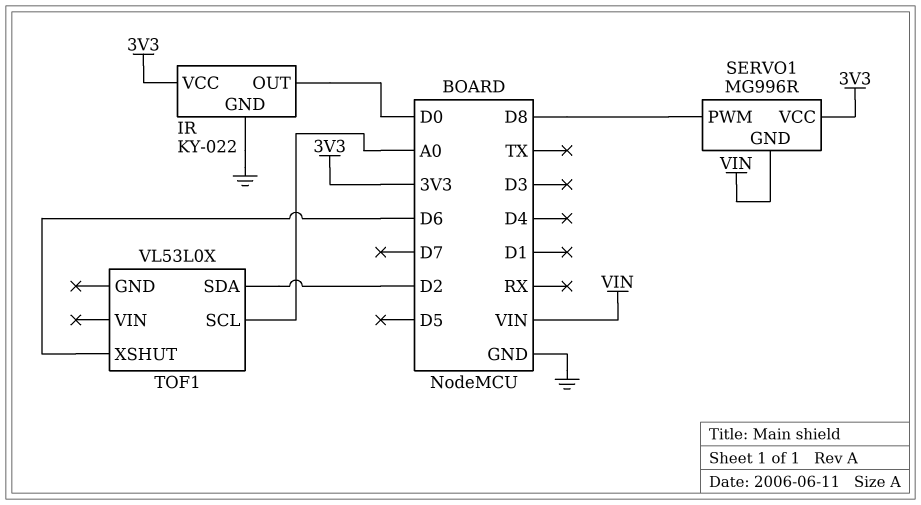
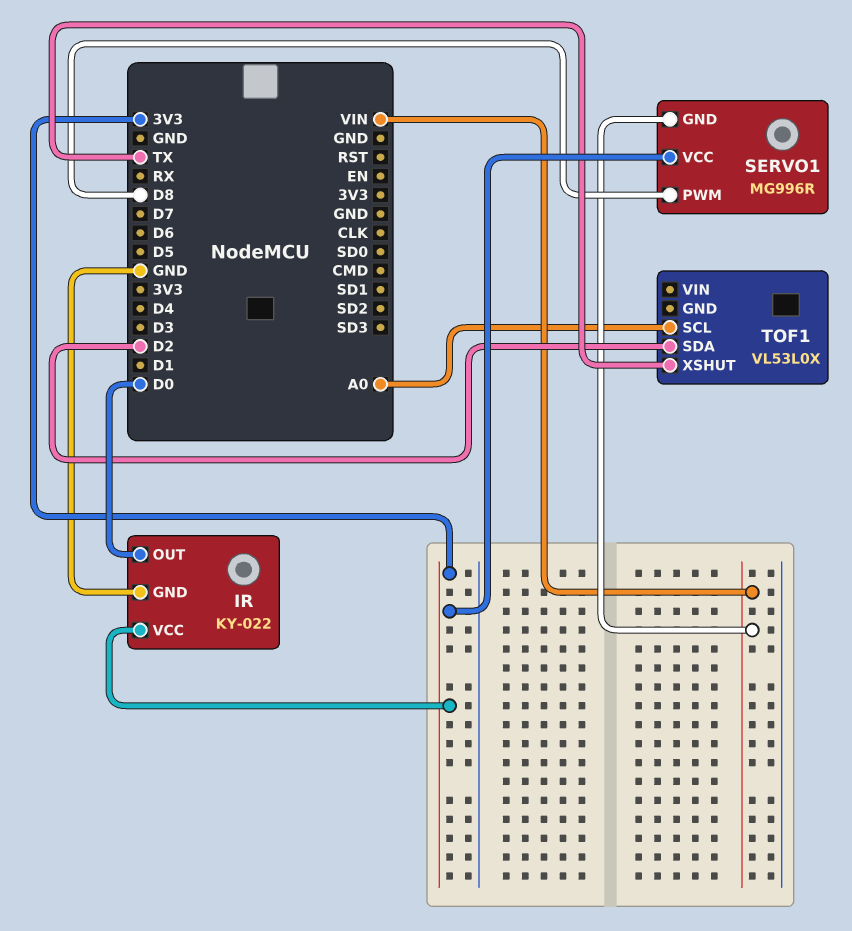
TOF1 pin XSHUT: D6 -> TX

